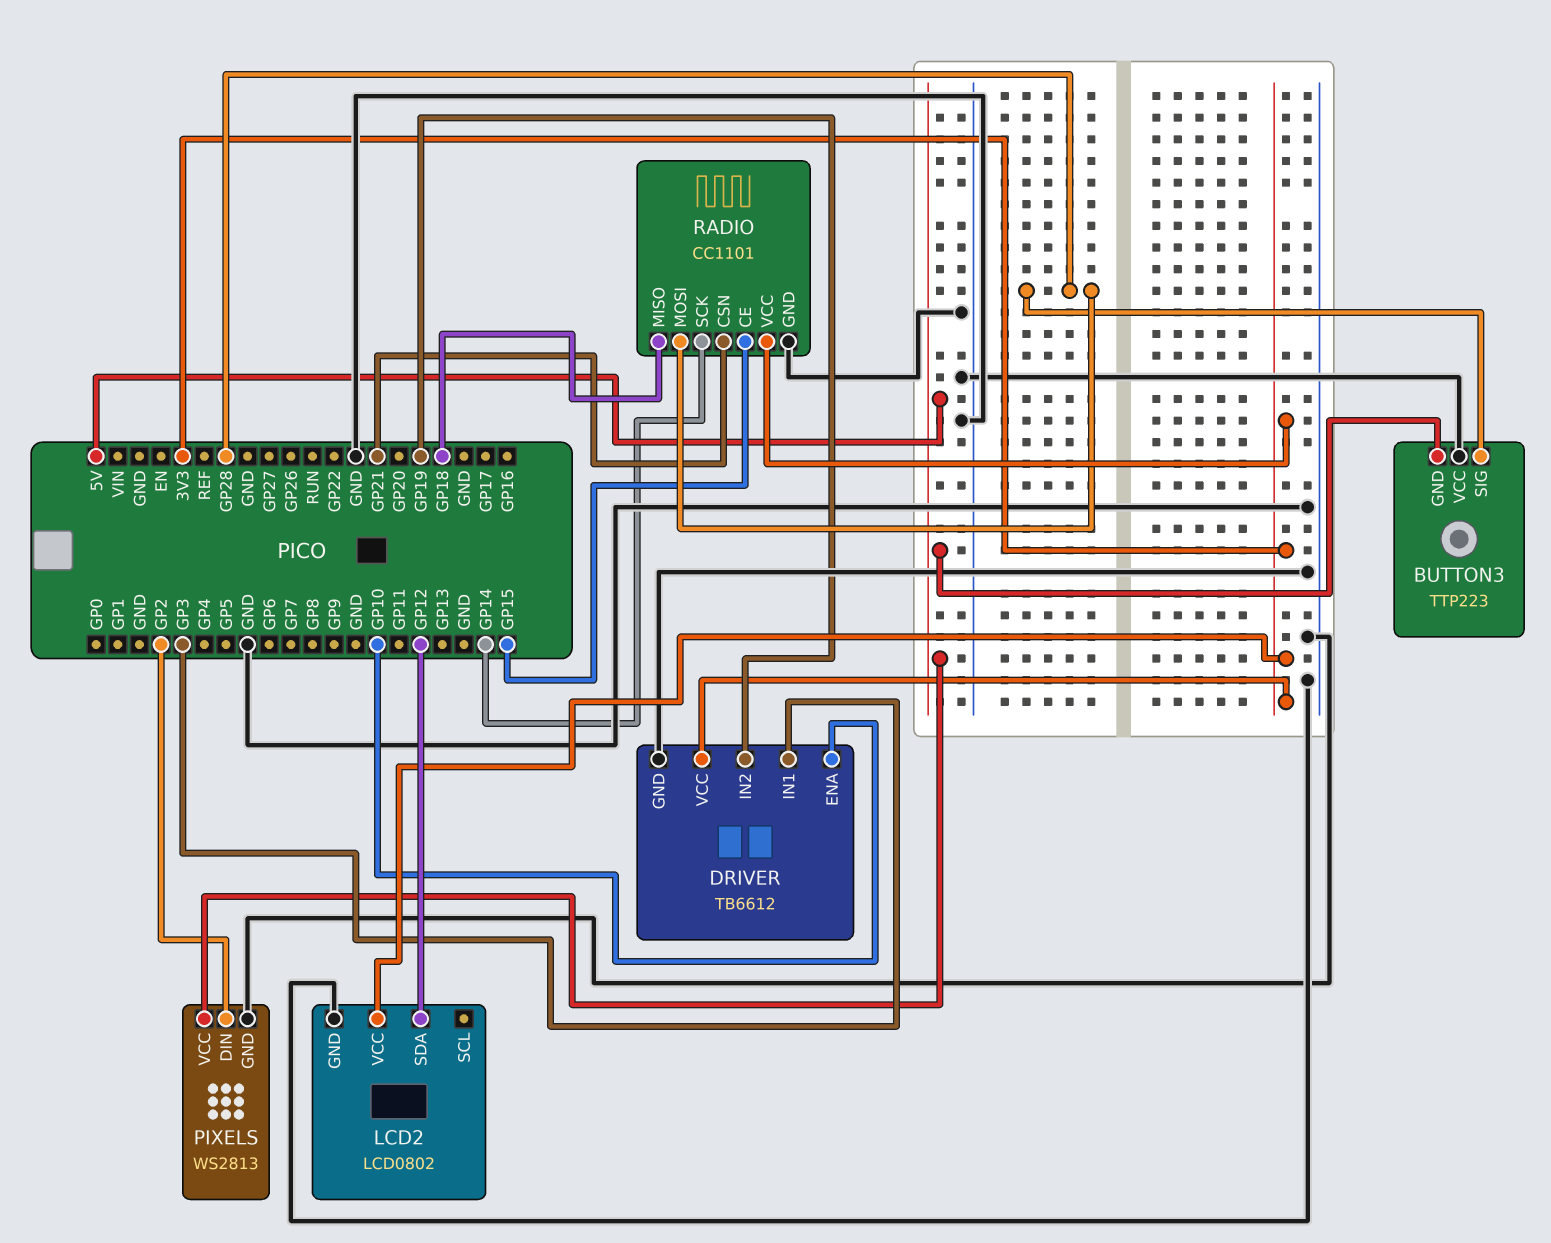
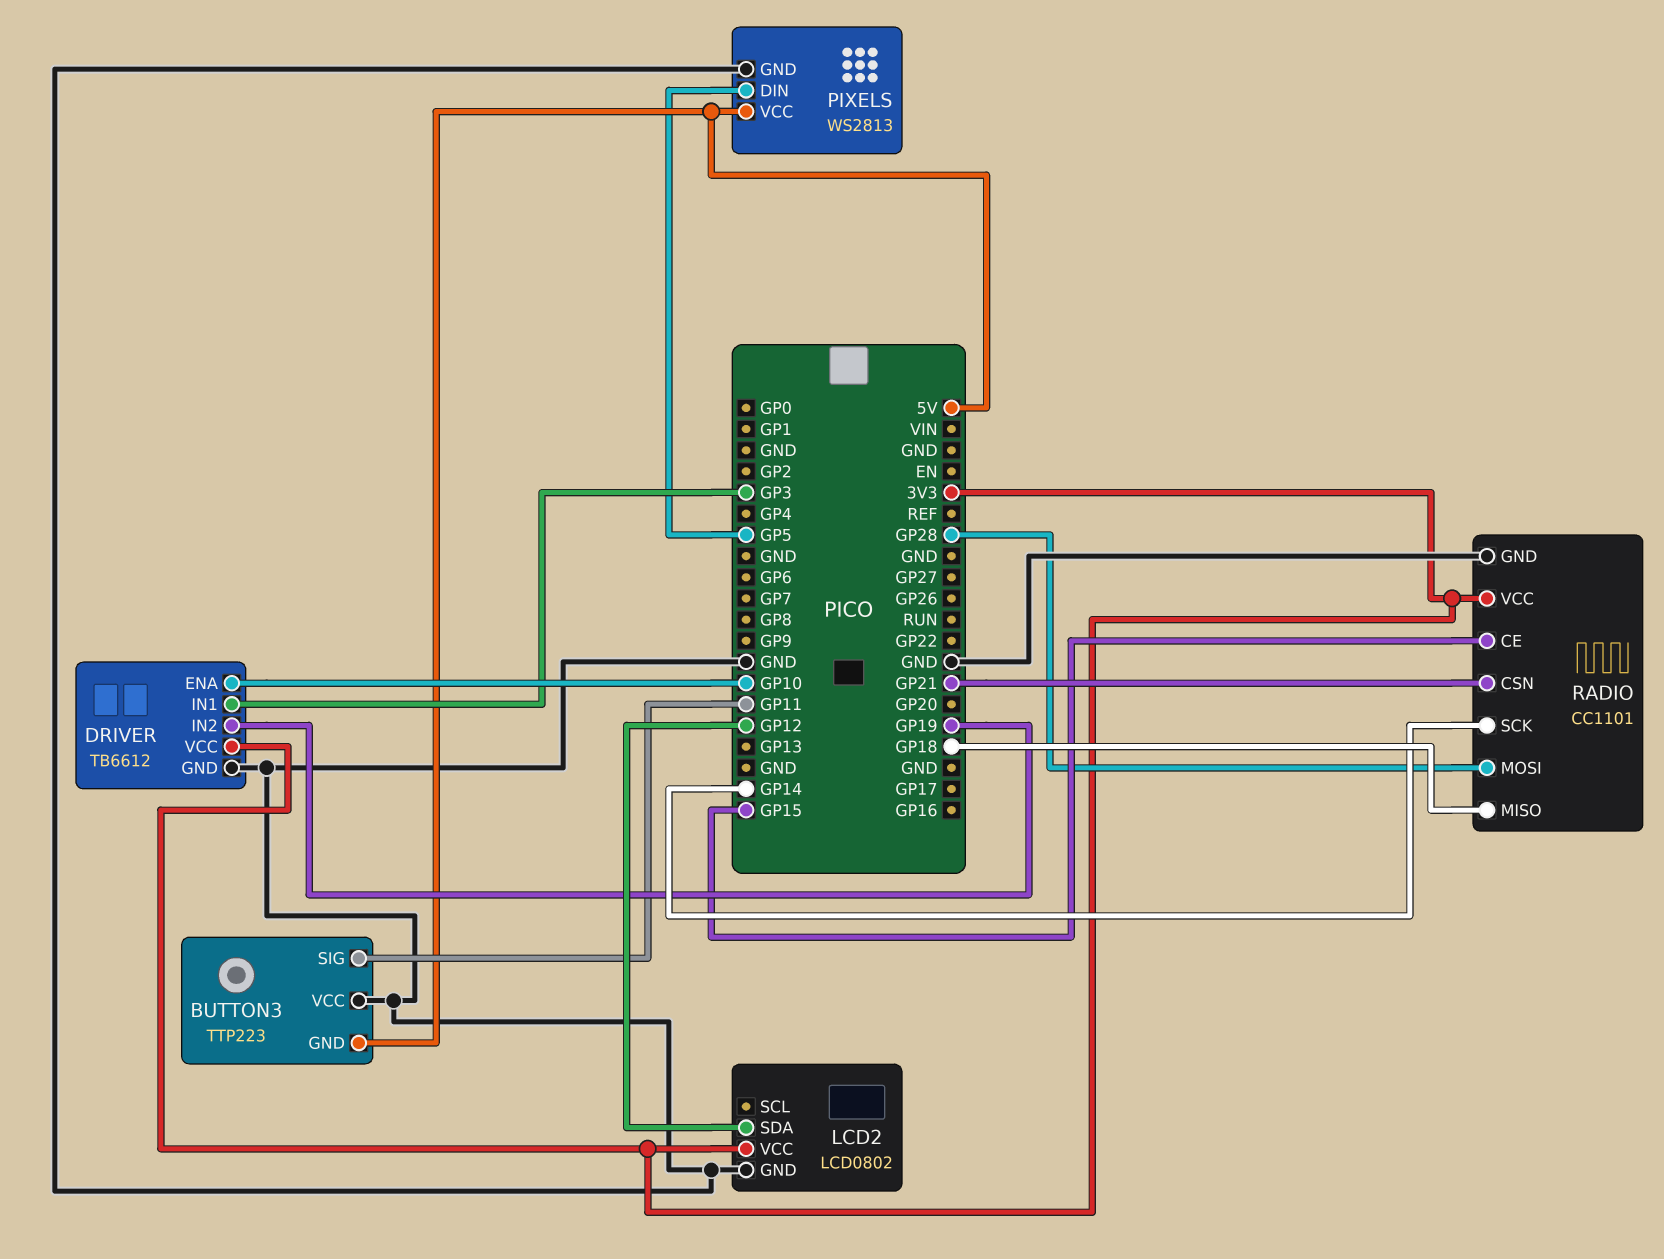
BUTTON3 pin SIG: GP28 -> GP11
PIXELS pin DIN: GP2 -> GP5

